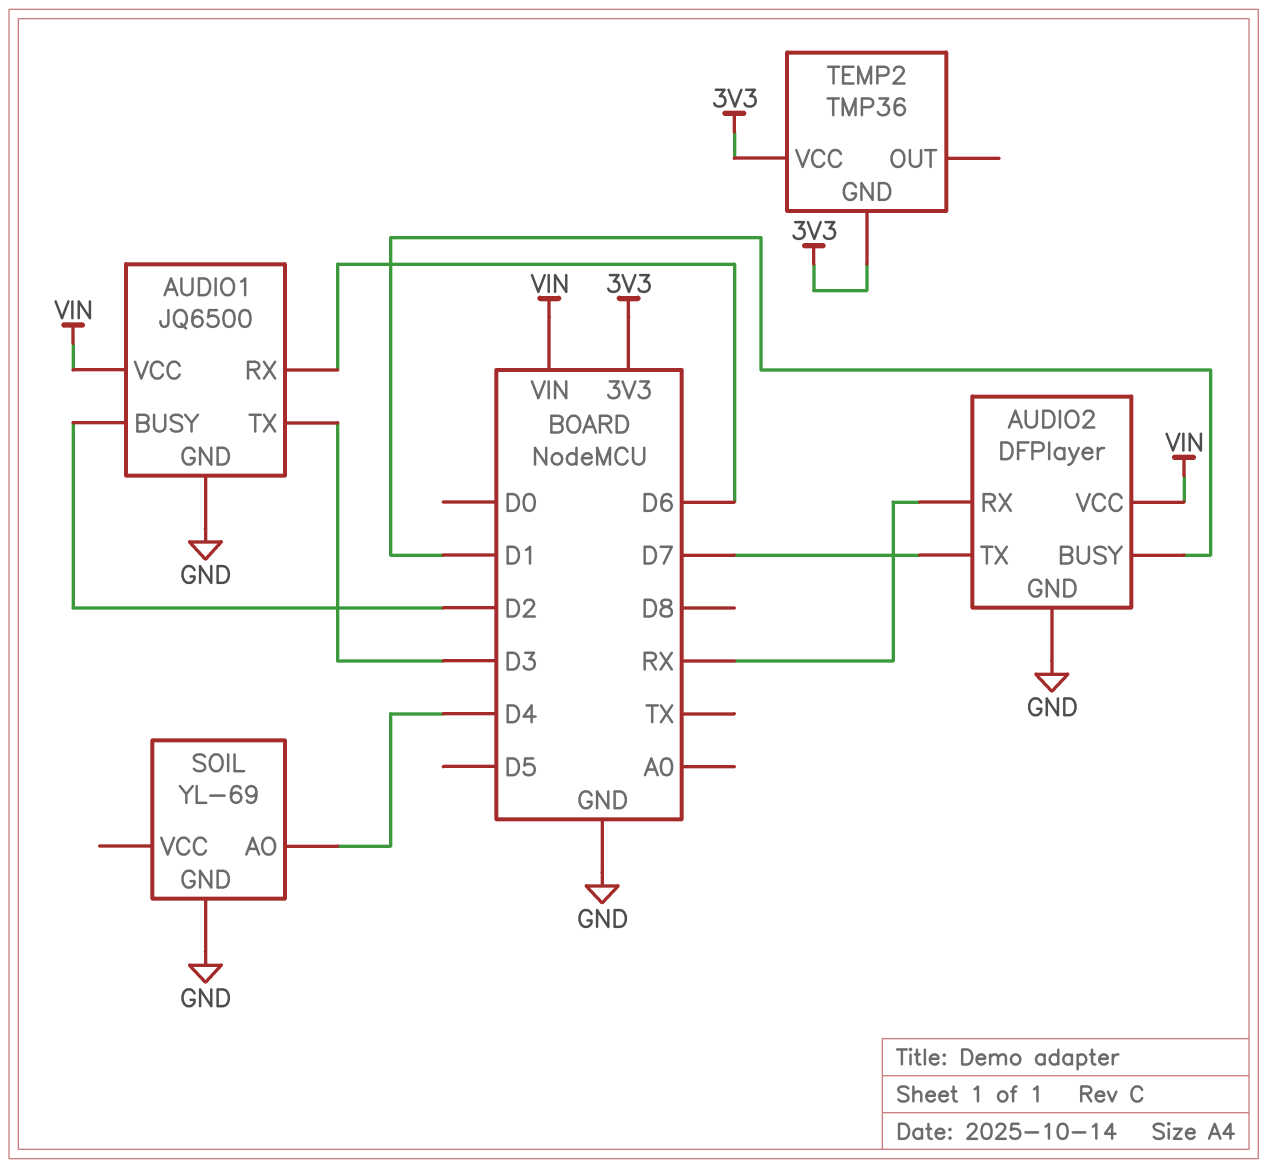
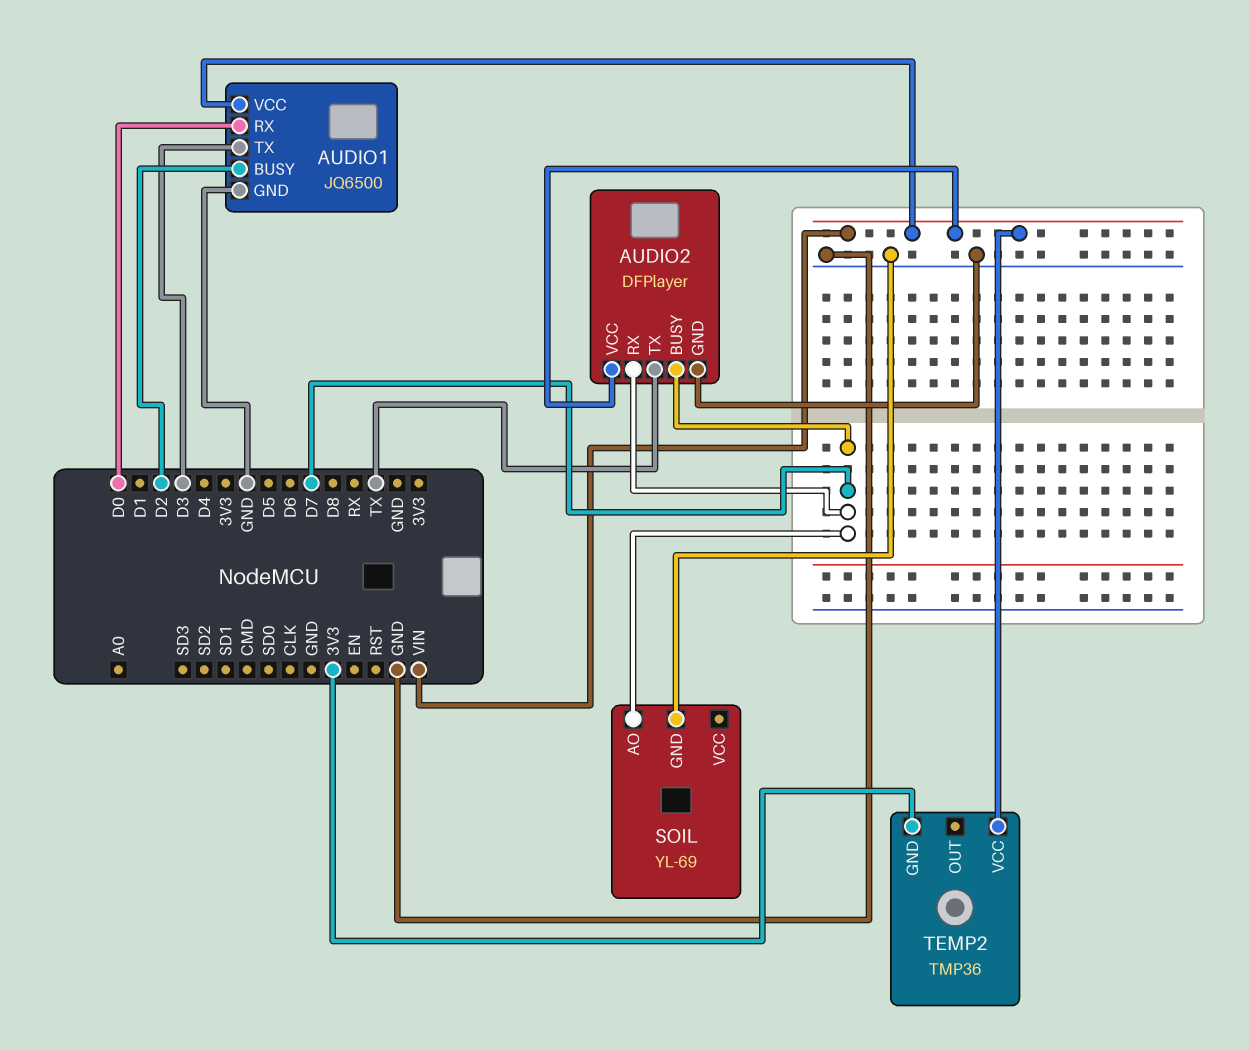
AUDIO1 pin RX: D6 -> D0
AUDIO2 pin BUSY: D1 -> D7
AUDIO2 pin RX: RX -> D7
AUDIO2 pin TX: D7 -> TX
SOIL pin AO: D4 -> D7
TEMP2 pin VCC: 3V3 -> VIN

